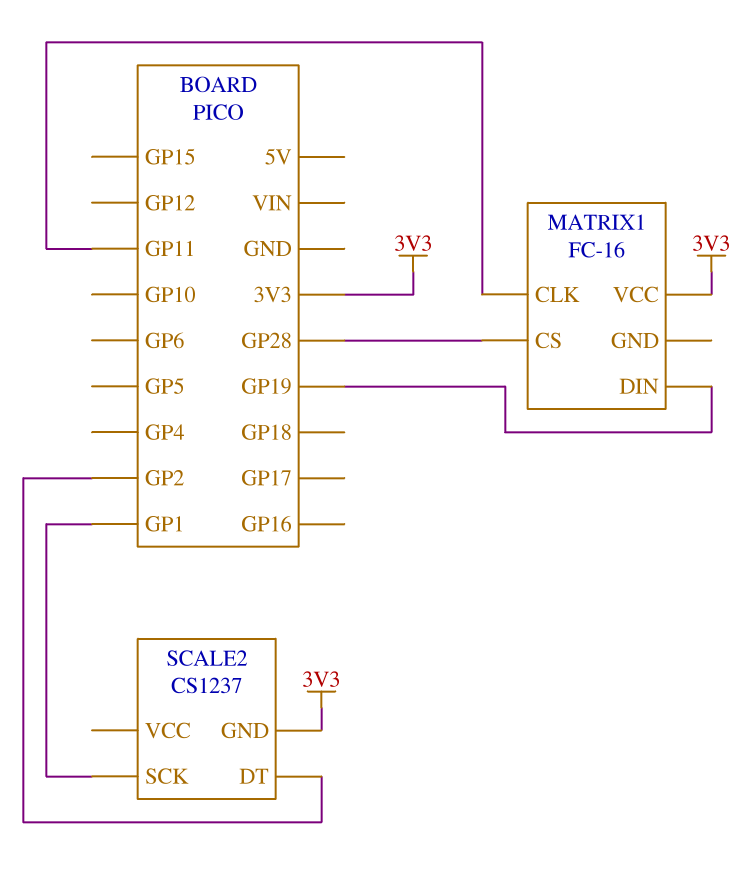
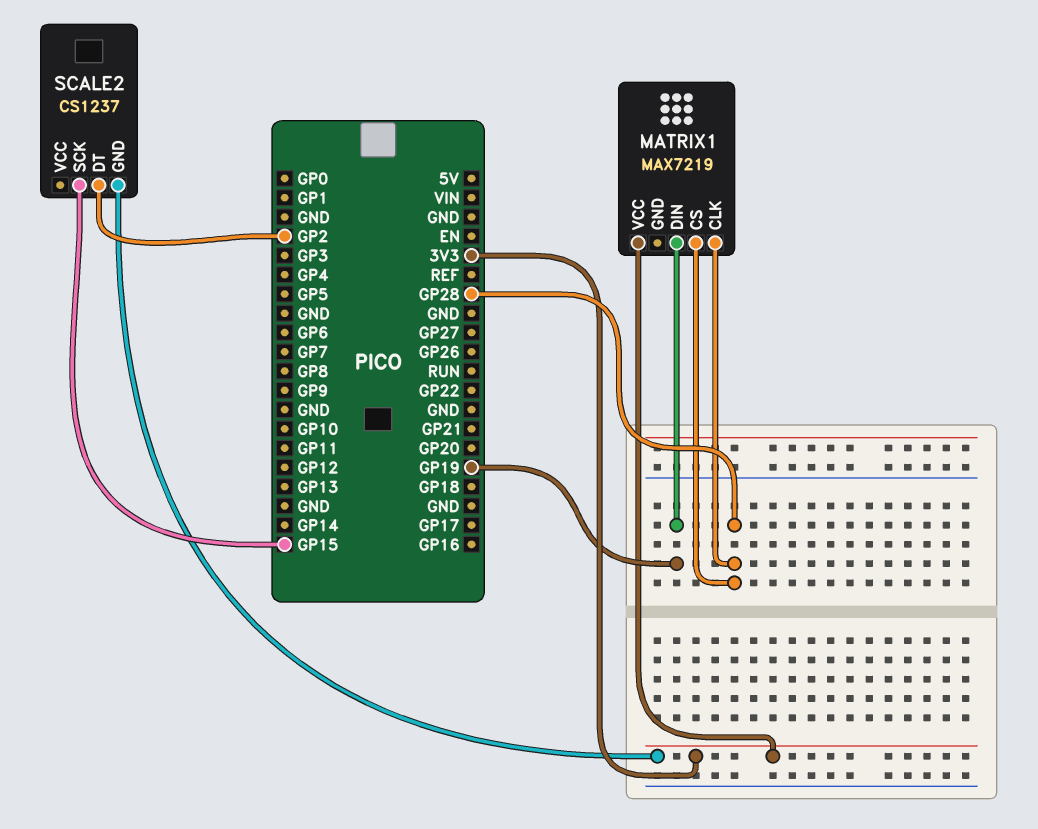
MATRIX1: FC-16 -> MAX7219
MATRIX1 pin CLK: GP11 -> GP28
SCALE2 pin SCK: GP1 -> GP15

